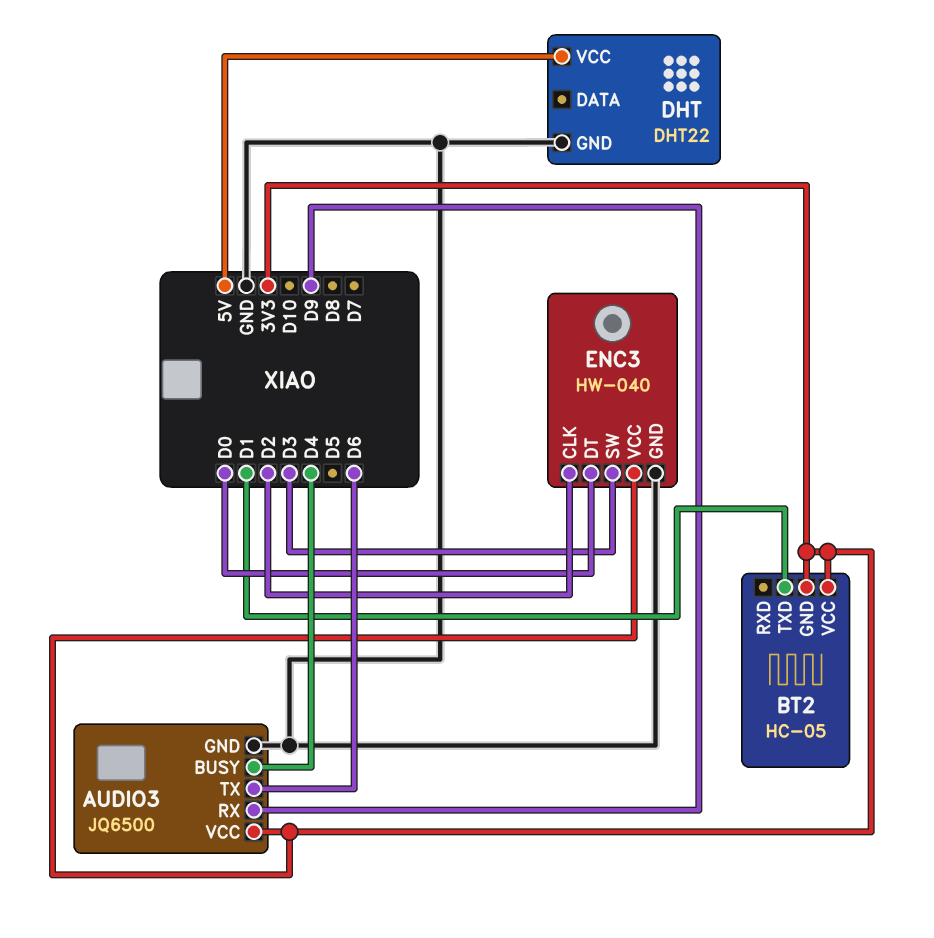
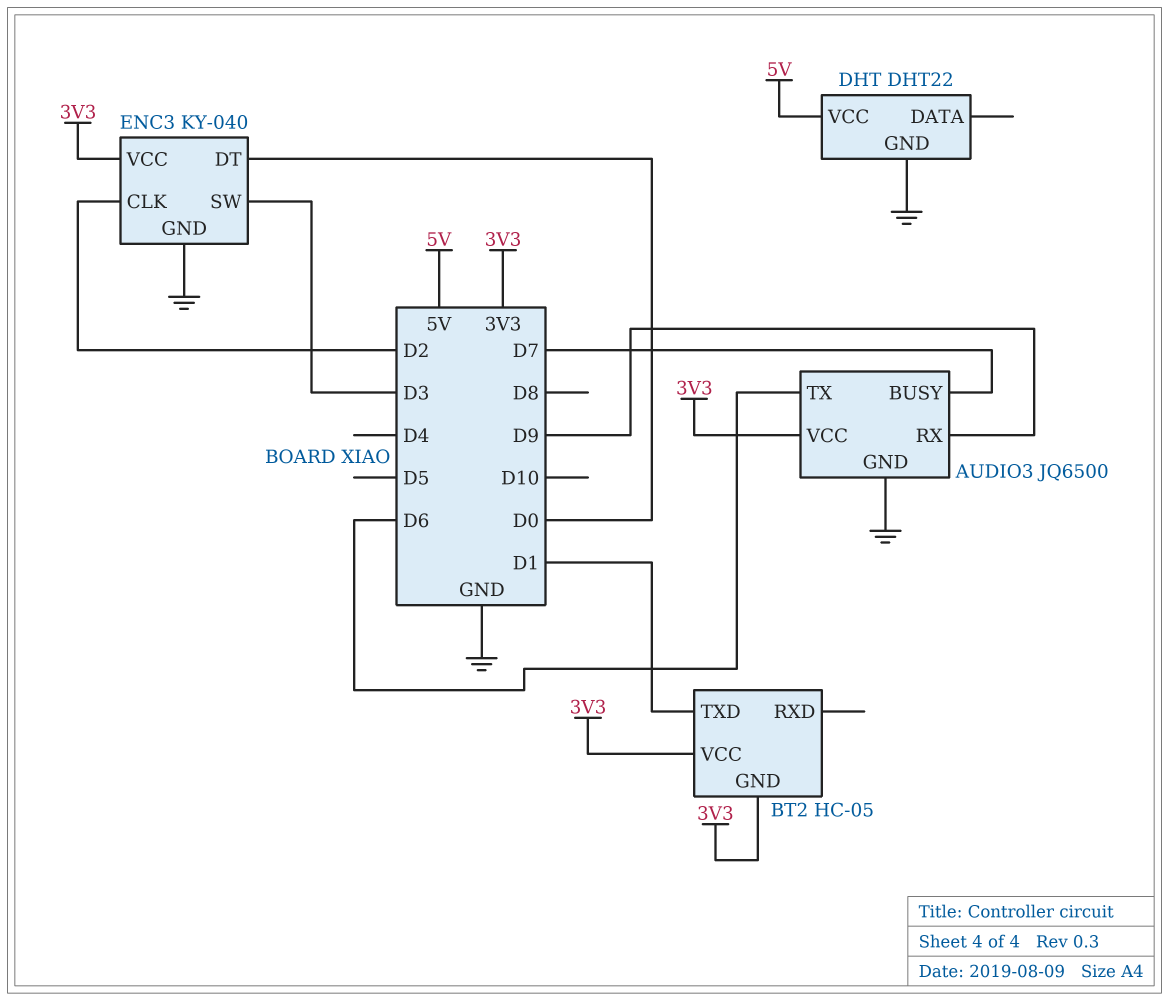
AUDIO3 pin BUSY: D4 -> D7
ENC3: HW-040 -> KY-040

